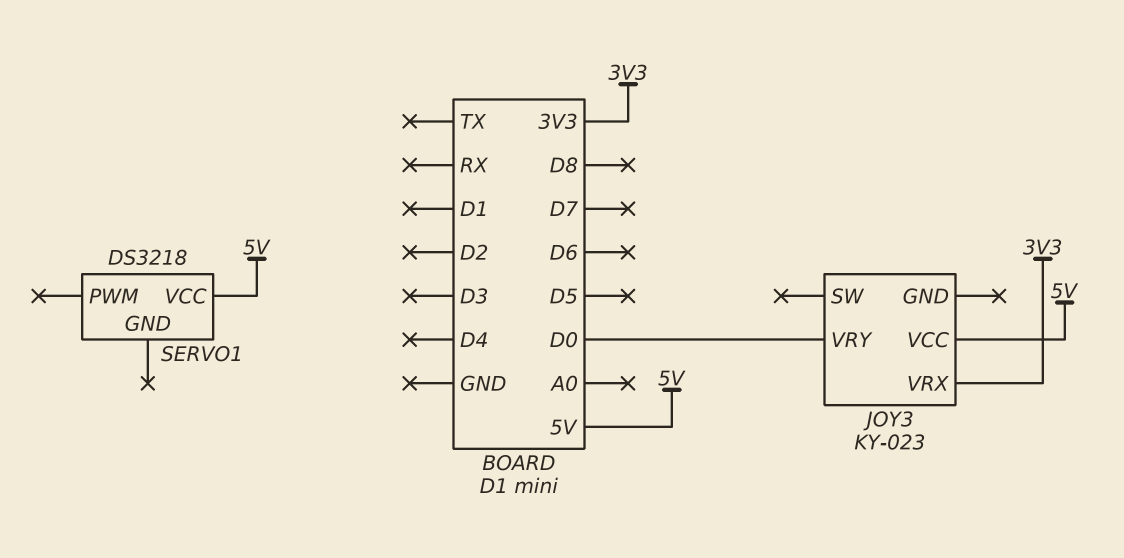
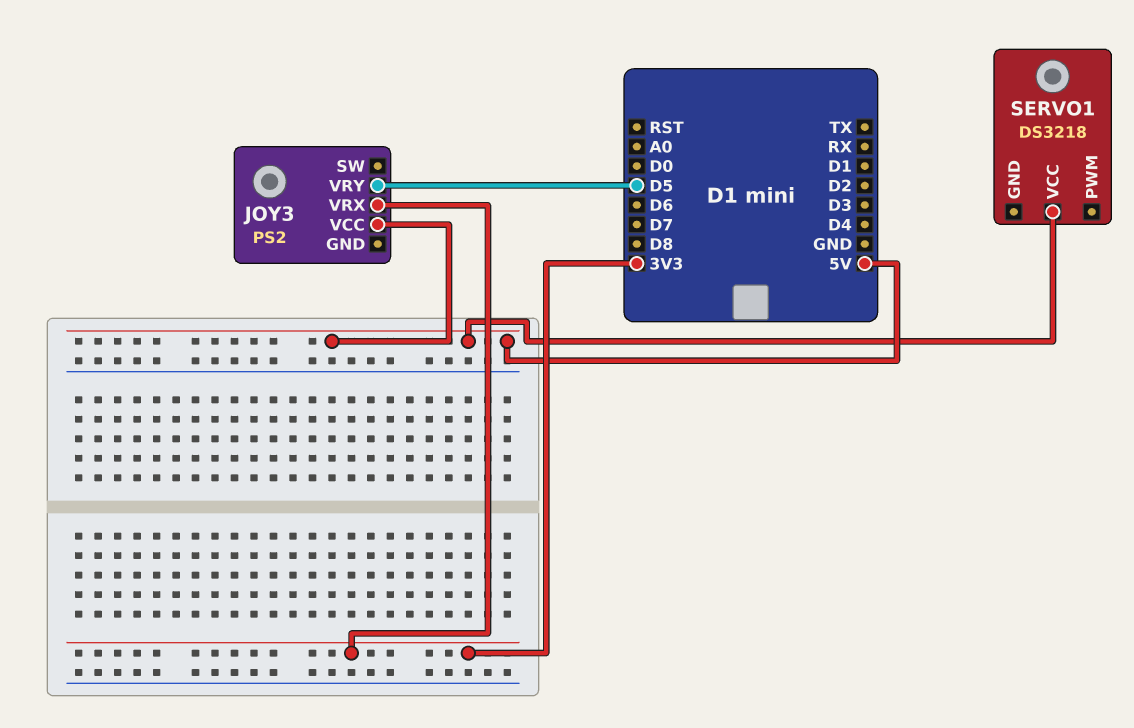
JOY3: KY-023 -> PS2
JOY3 pin VRY: D0 -> D5

